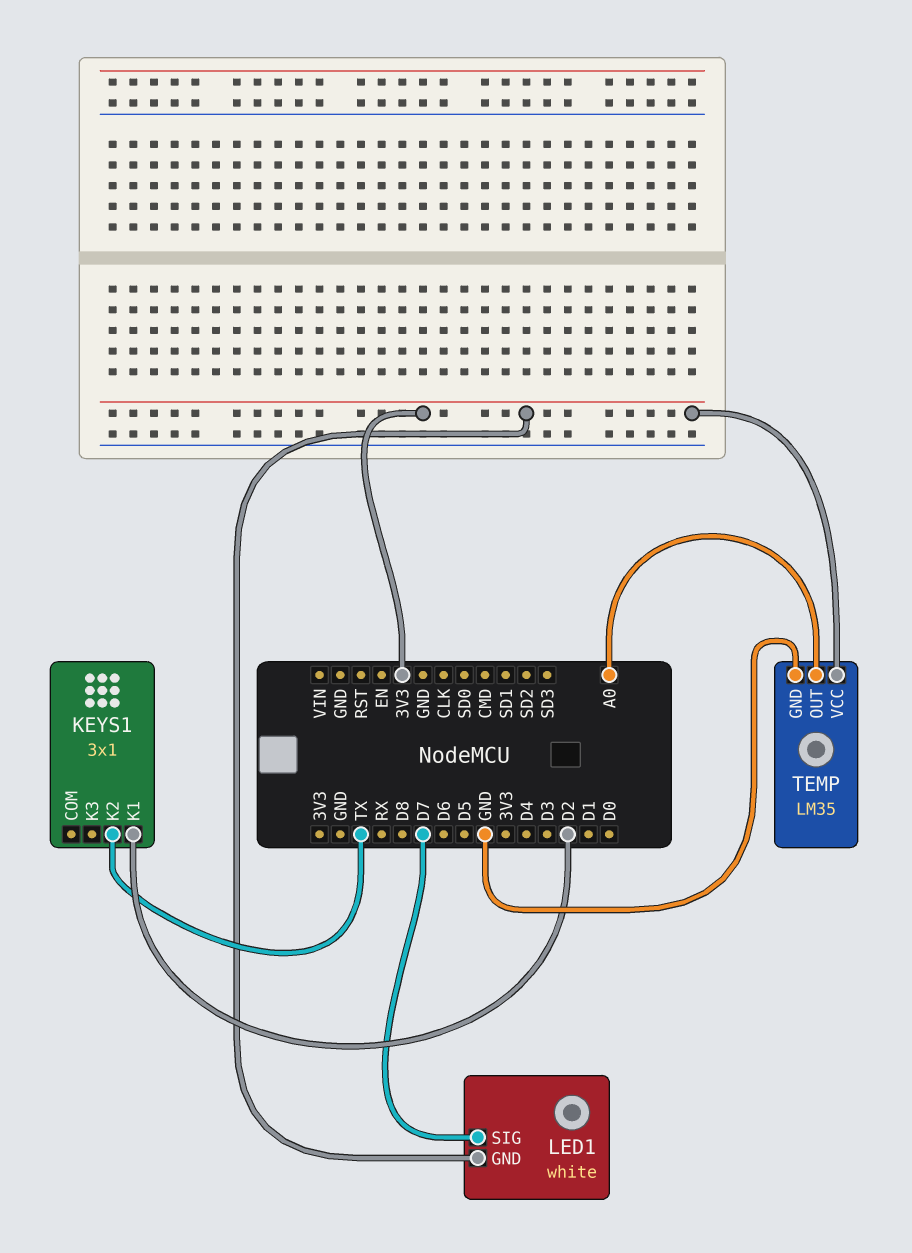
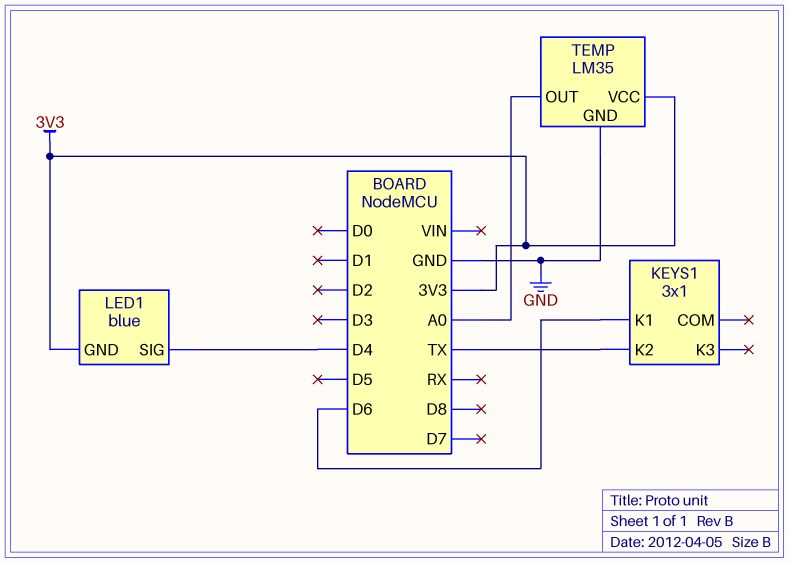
KEYS1 pin K1: D2 -> D6
LED1: white -> blue
LED1 pin SIG: D7 -> D4

